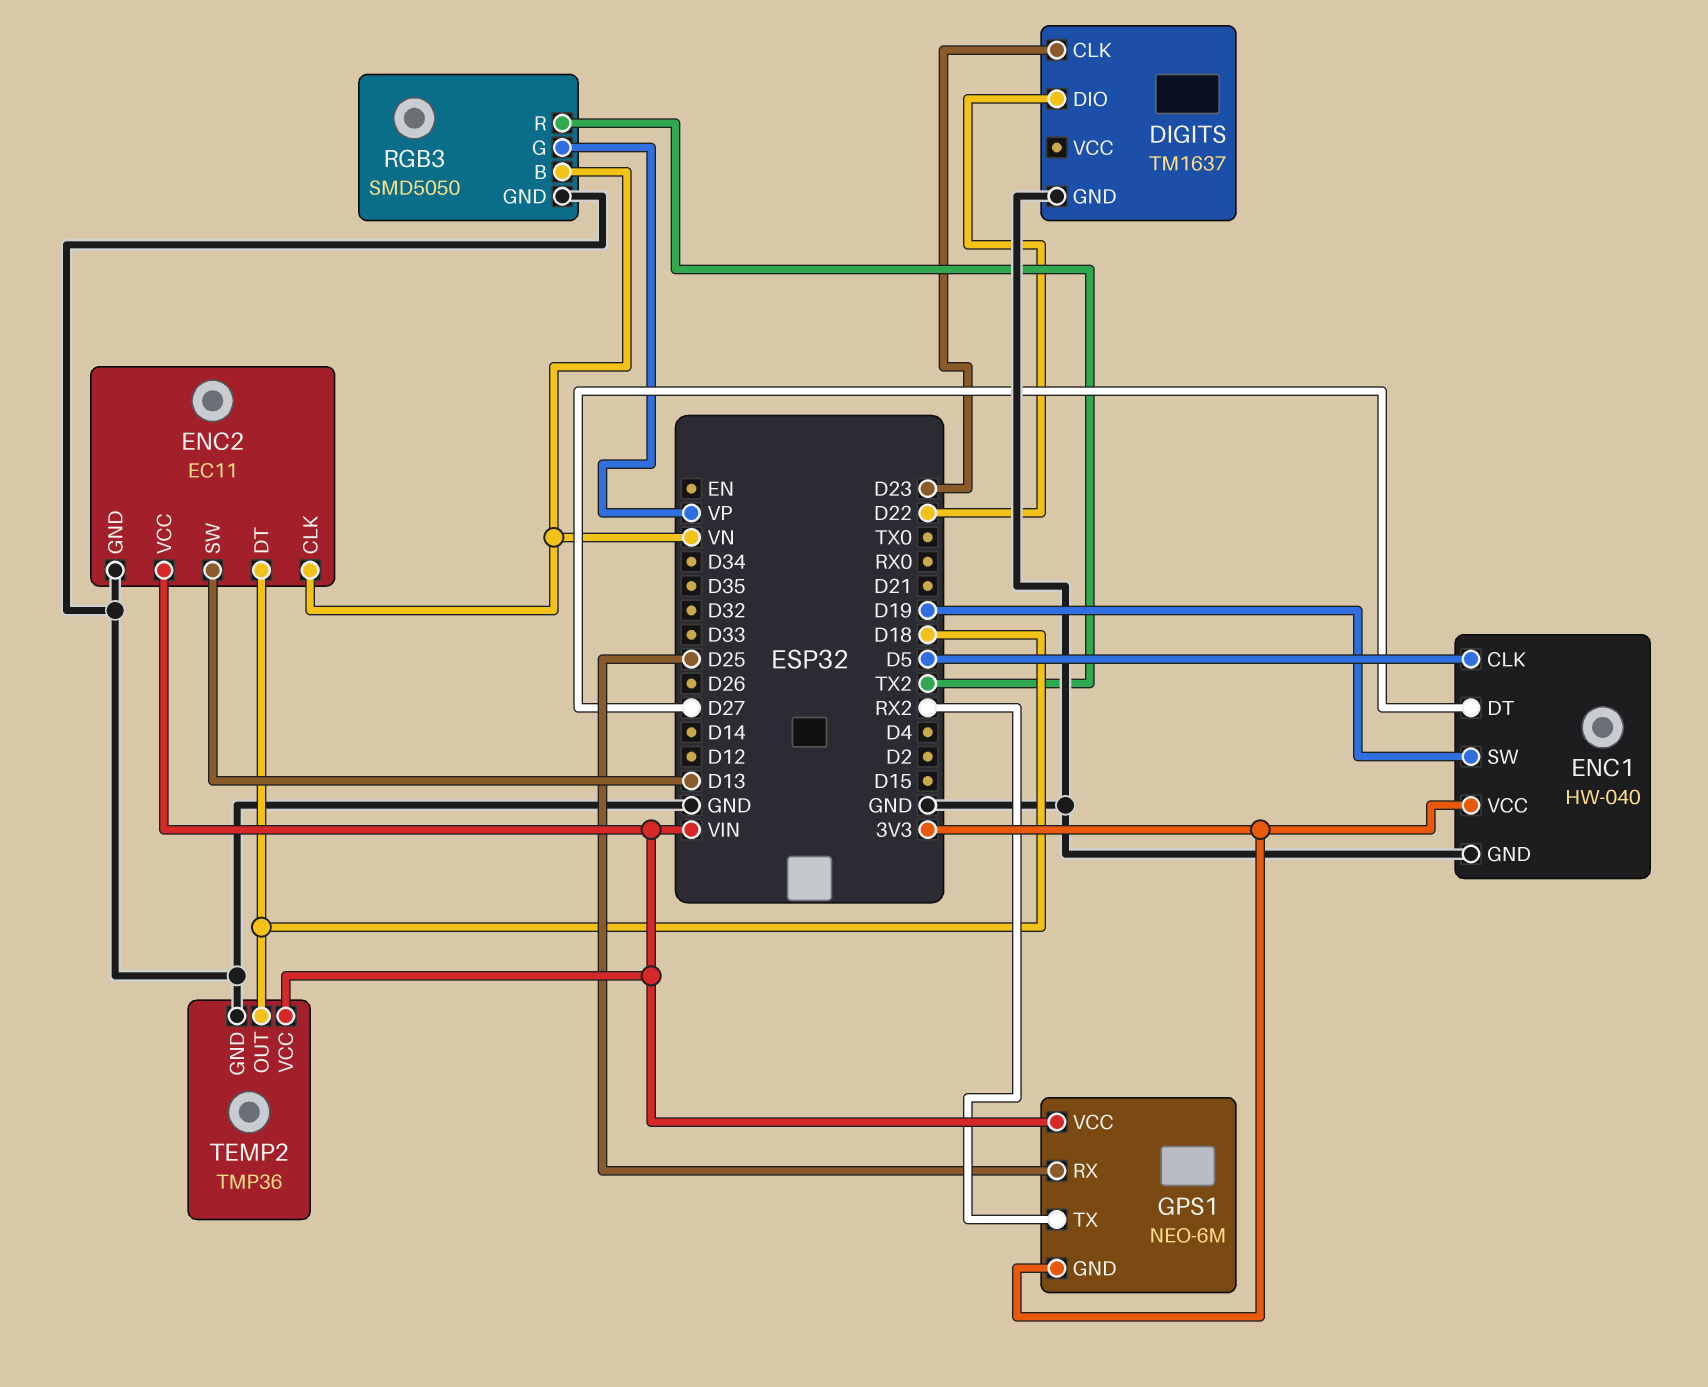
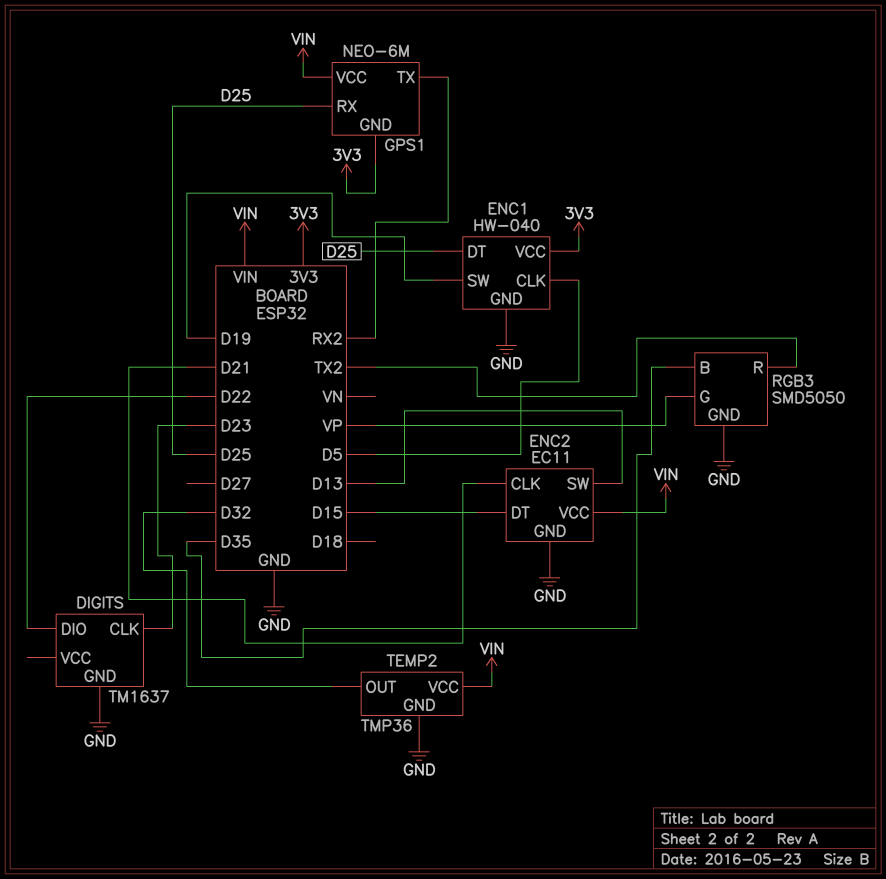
ENC1 pin DT: D27 -> D25
ENC2 pin CLK: VN -> D21
ENC2 pin DT: D18 -> D15
RGB3 pin B: VN -> D35
TEMP2 pin OUT: D18 -> D32

